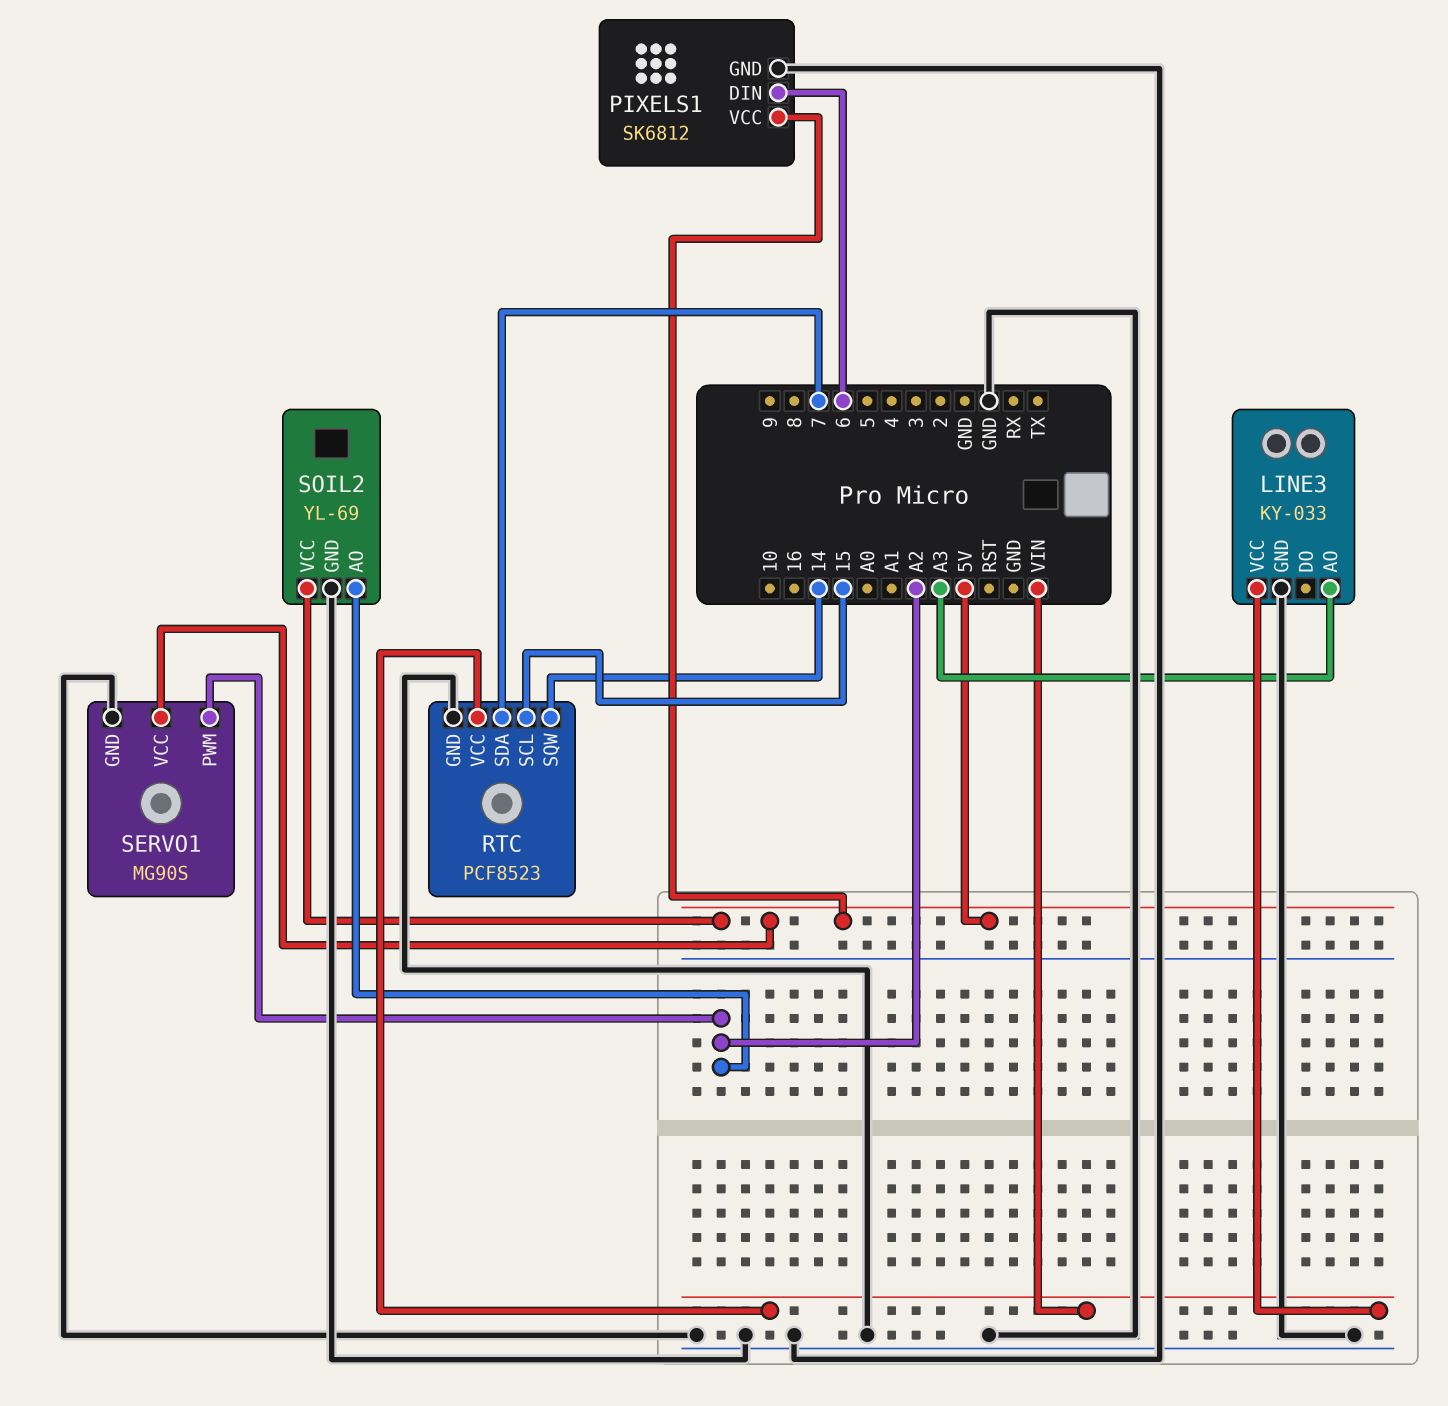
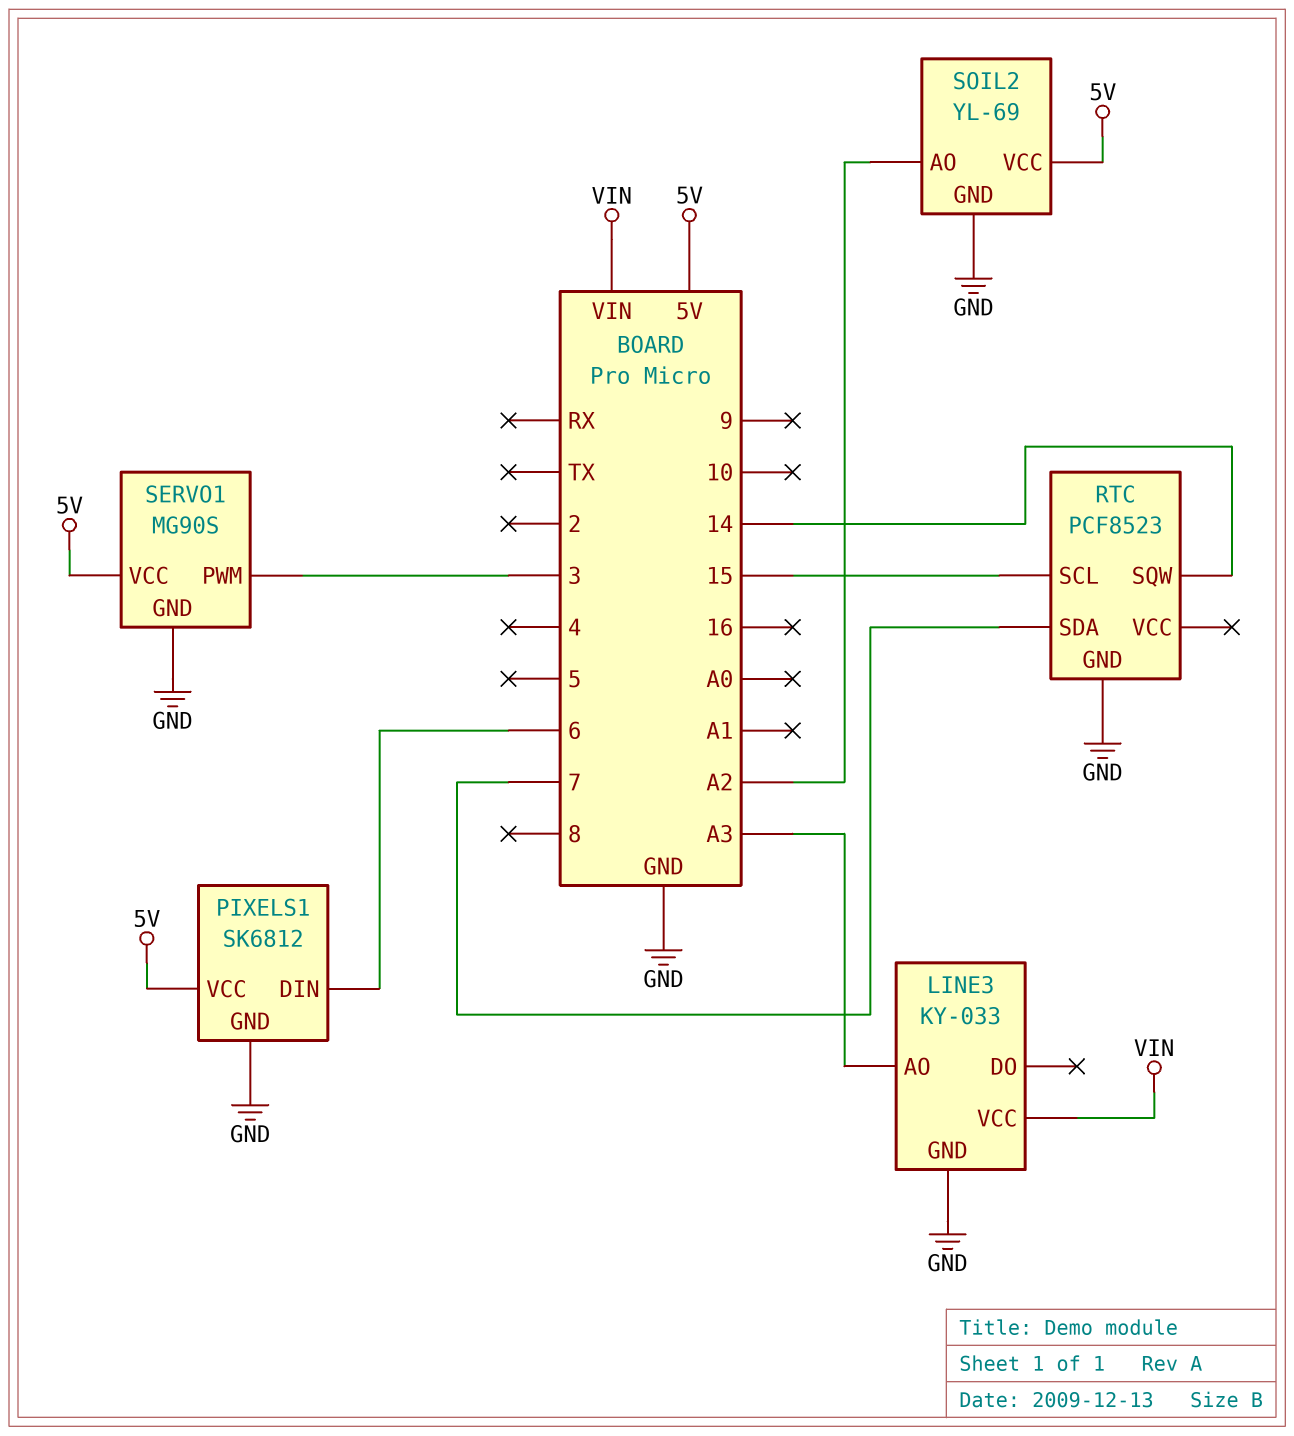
RTC pin VCC: VIN -> none
SERVO1 pin PWM: A2 -> 3

